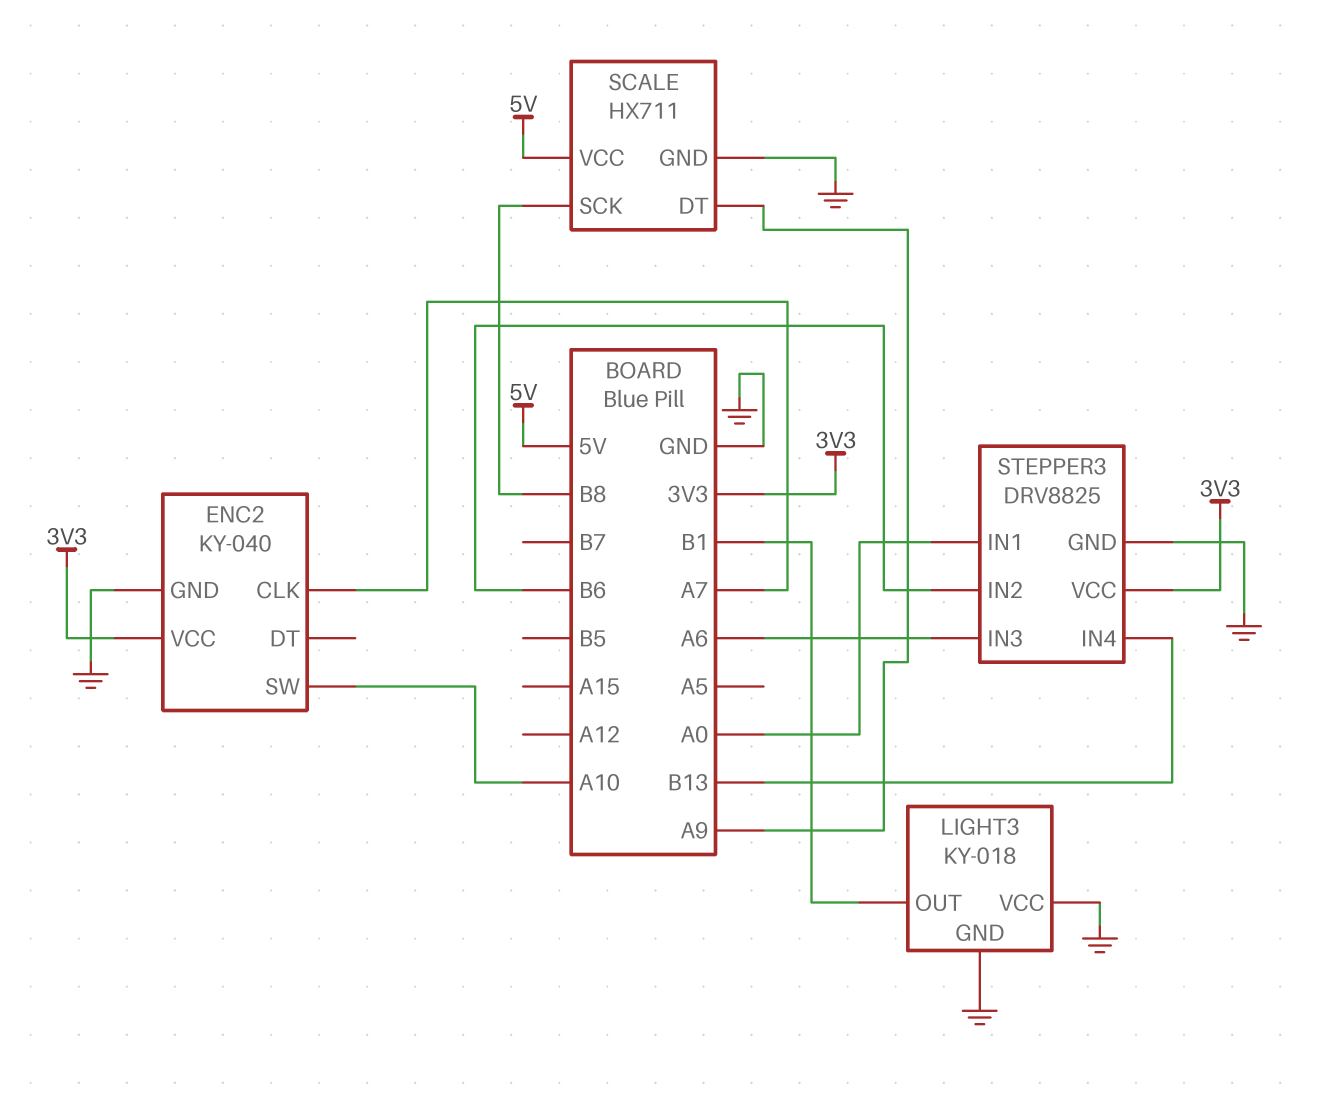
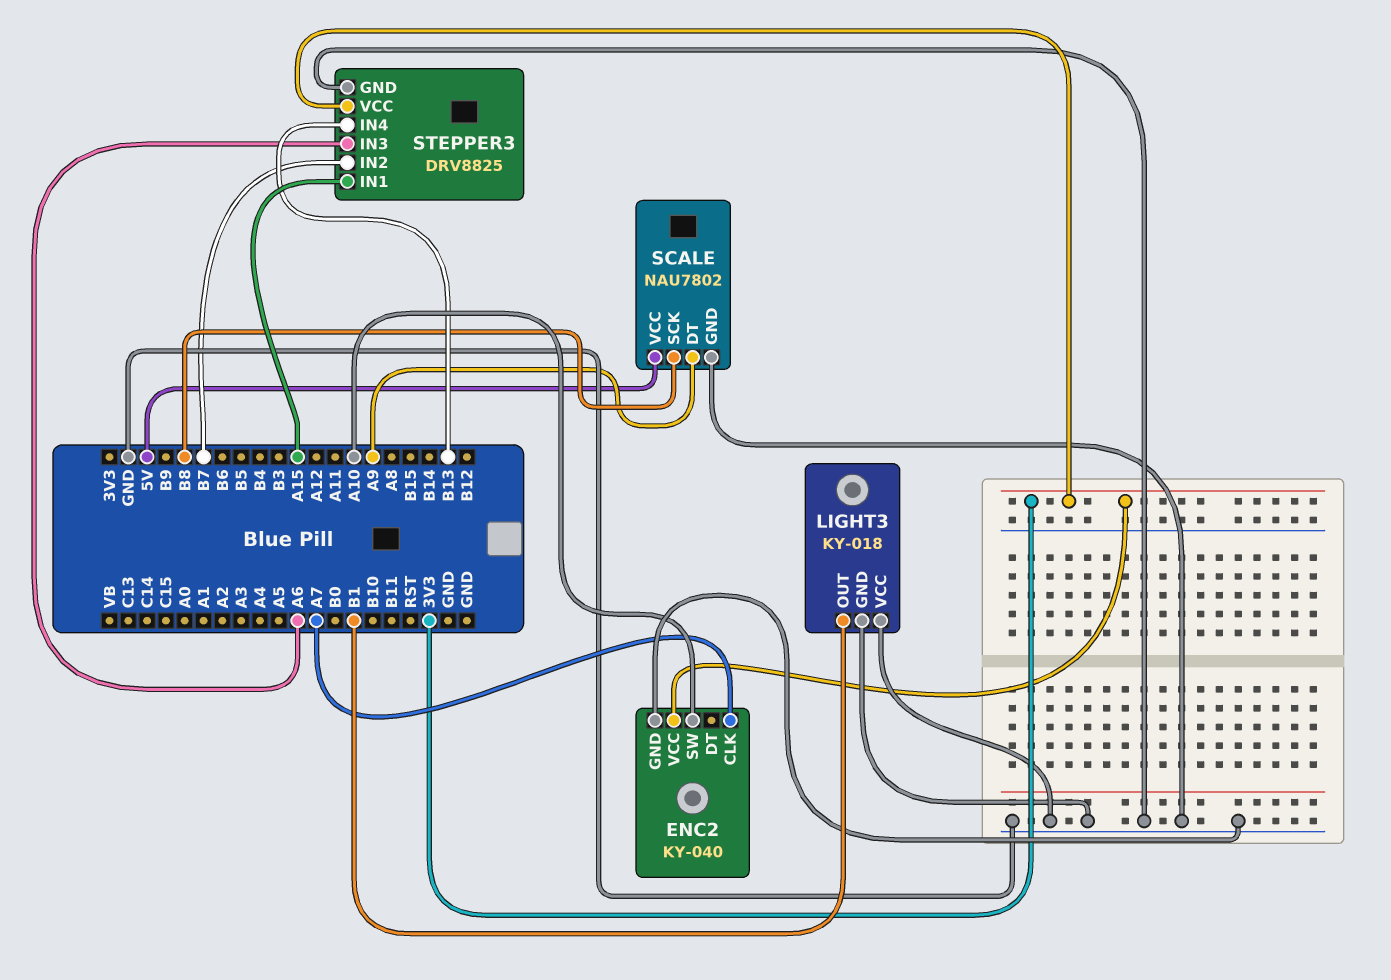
SCALE: HX711 -> NAU7802
STEPPER3 pin IN1: A0 -> A15
STEPPER3 pin IN2: B6 -> B7

